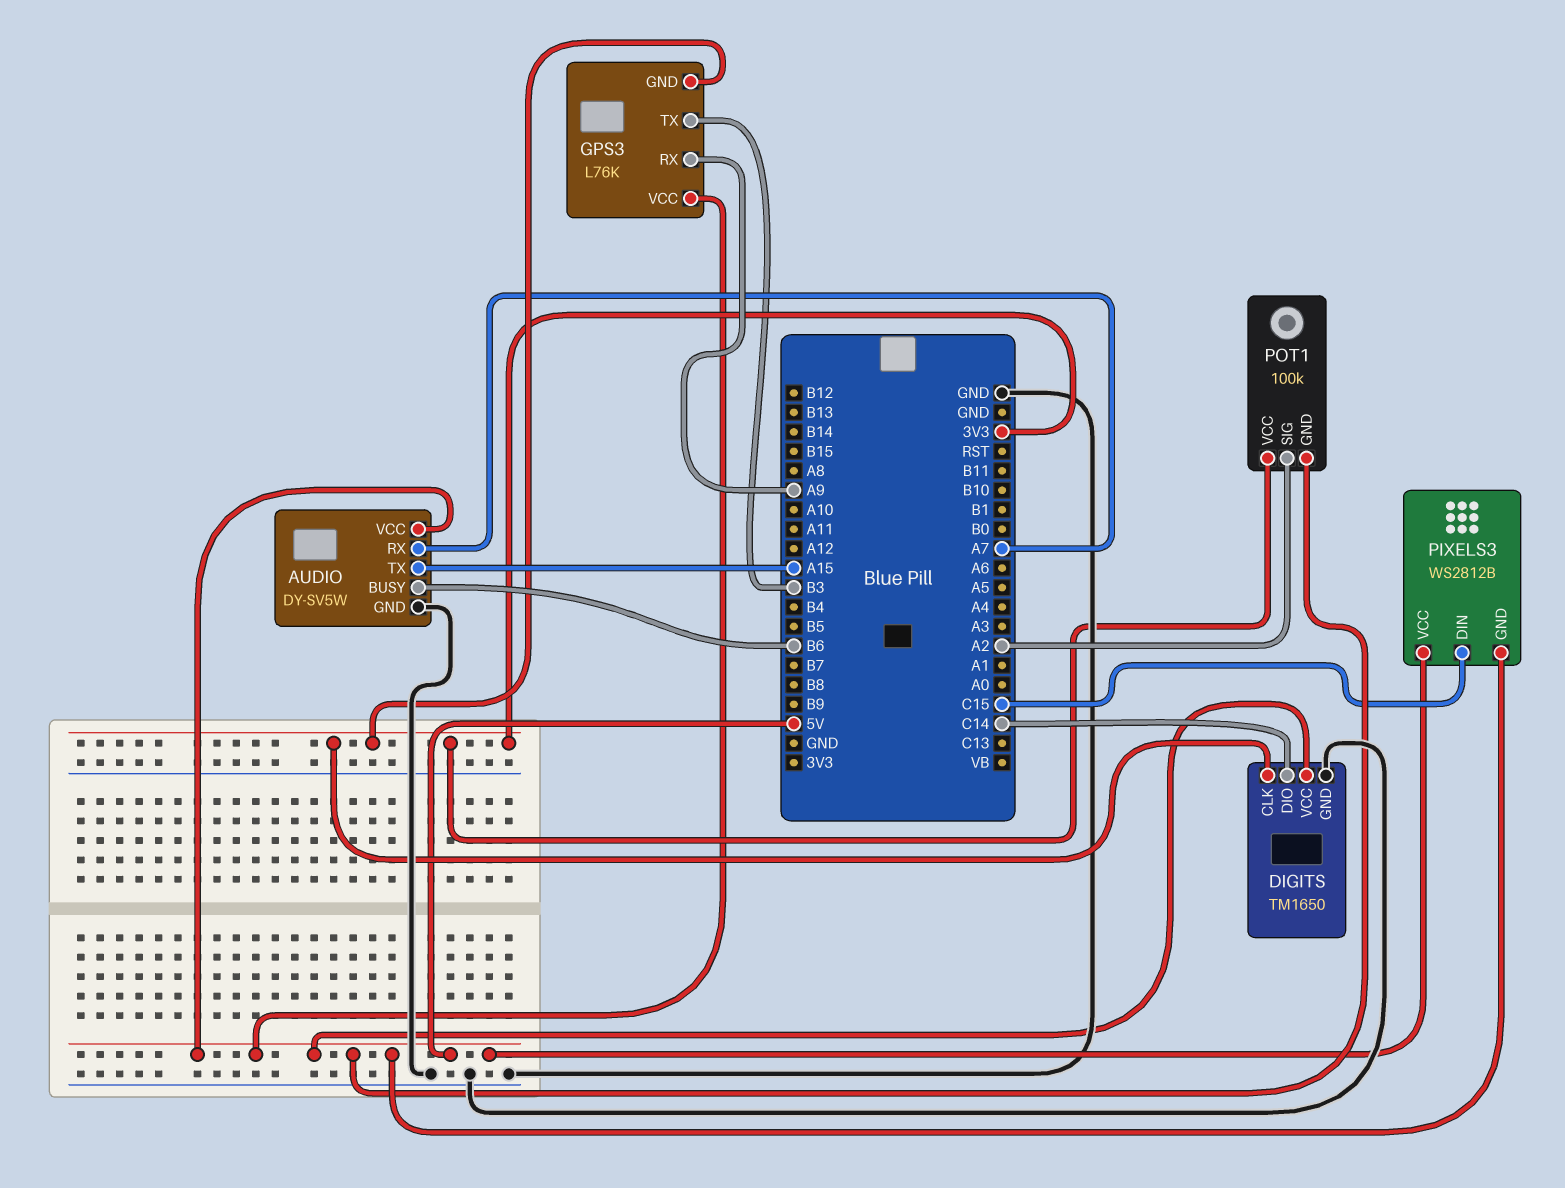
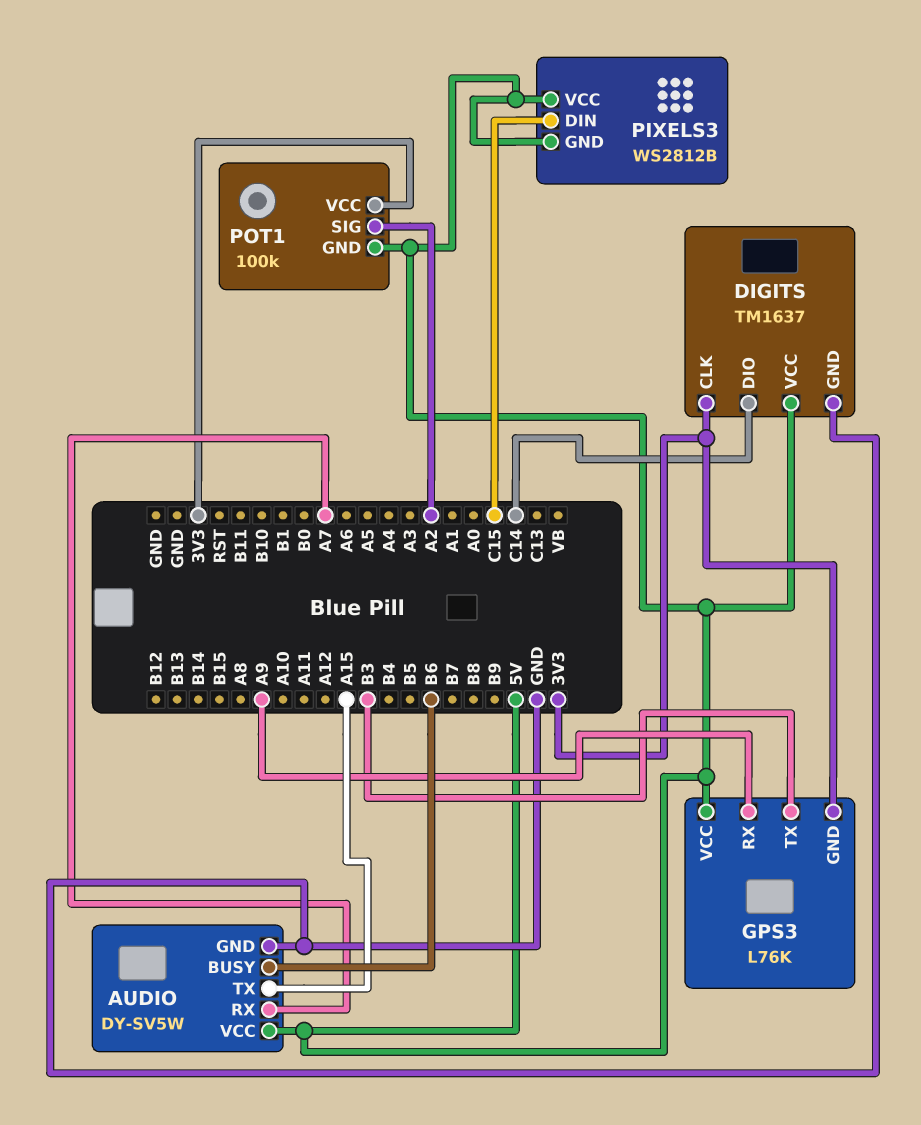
DIGITS: TM1650 -> TM1637

